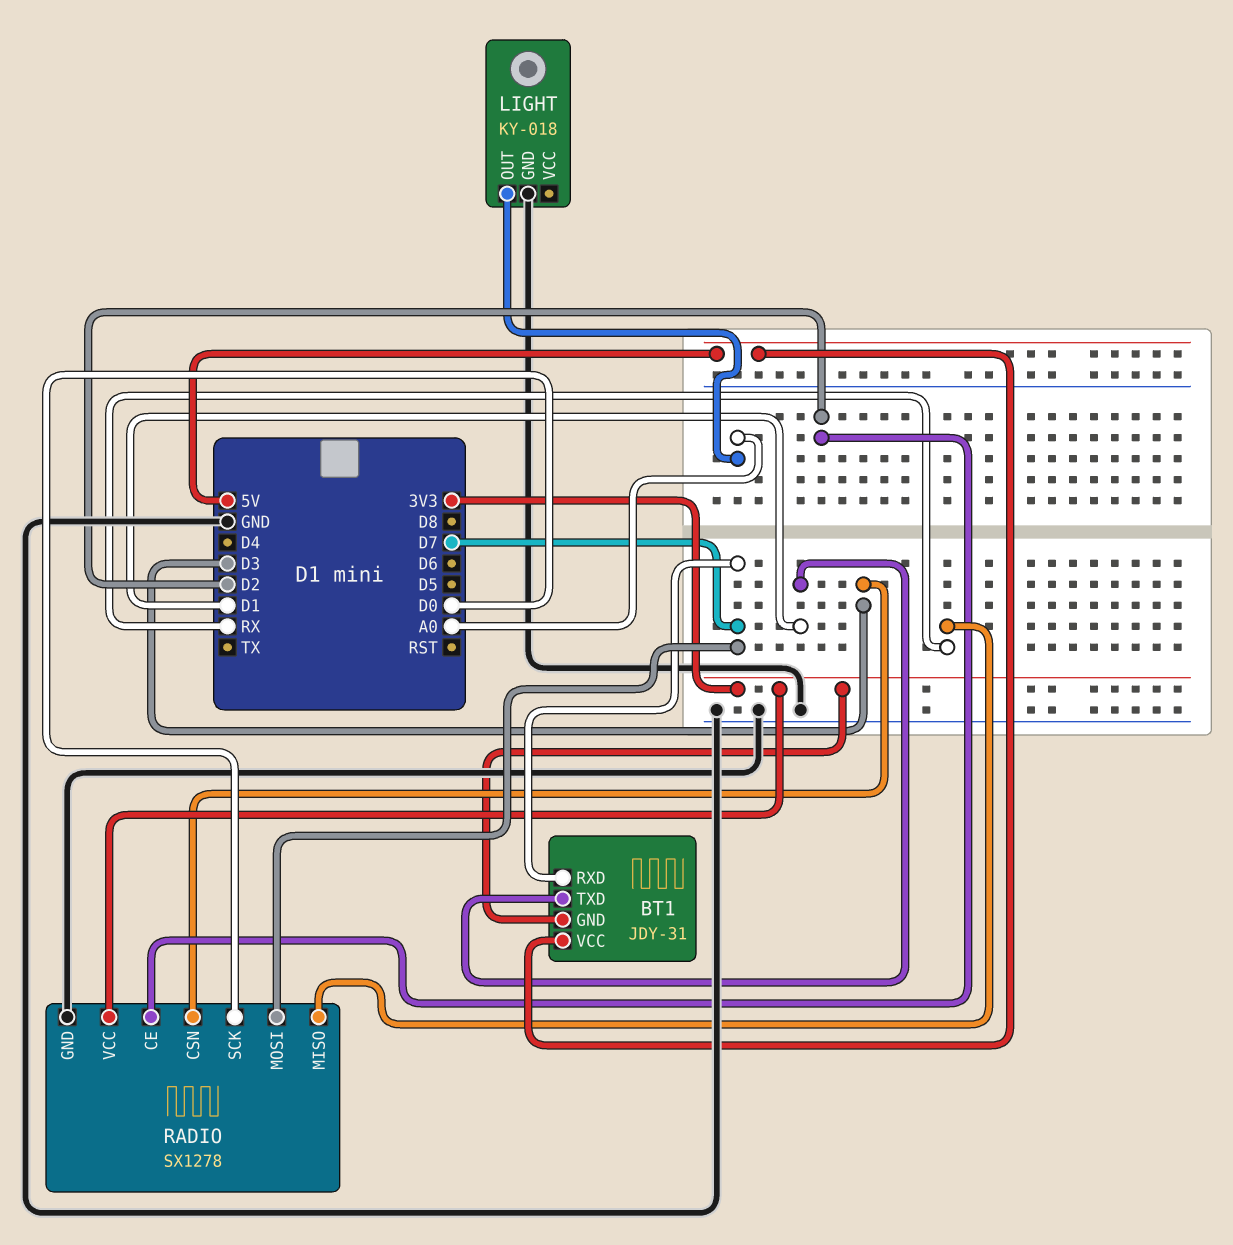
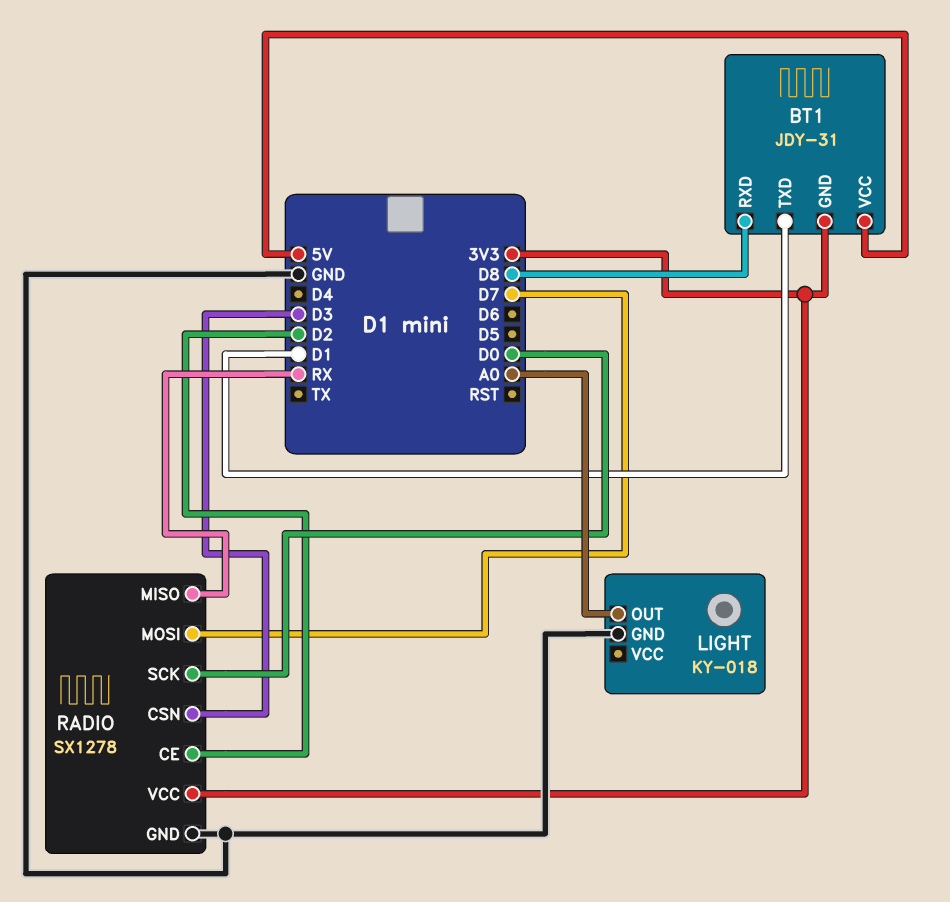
BT1 pin RXD: D7 -> D8

